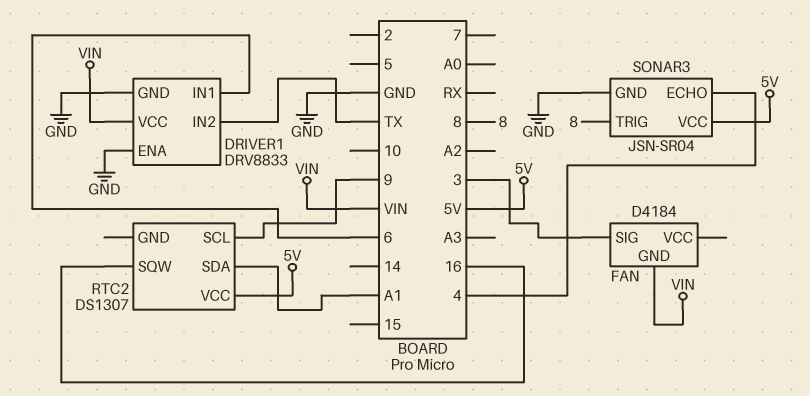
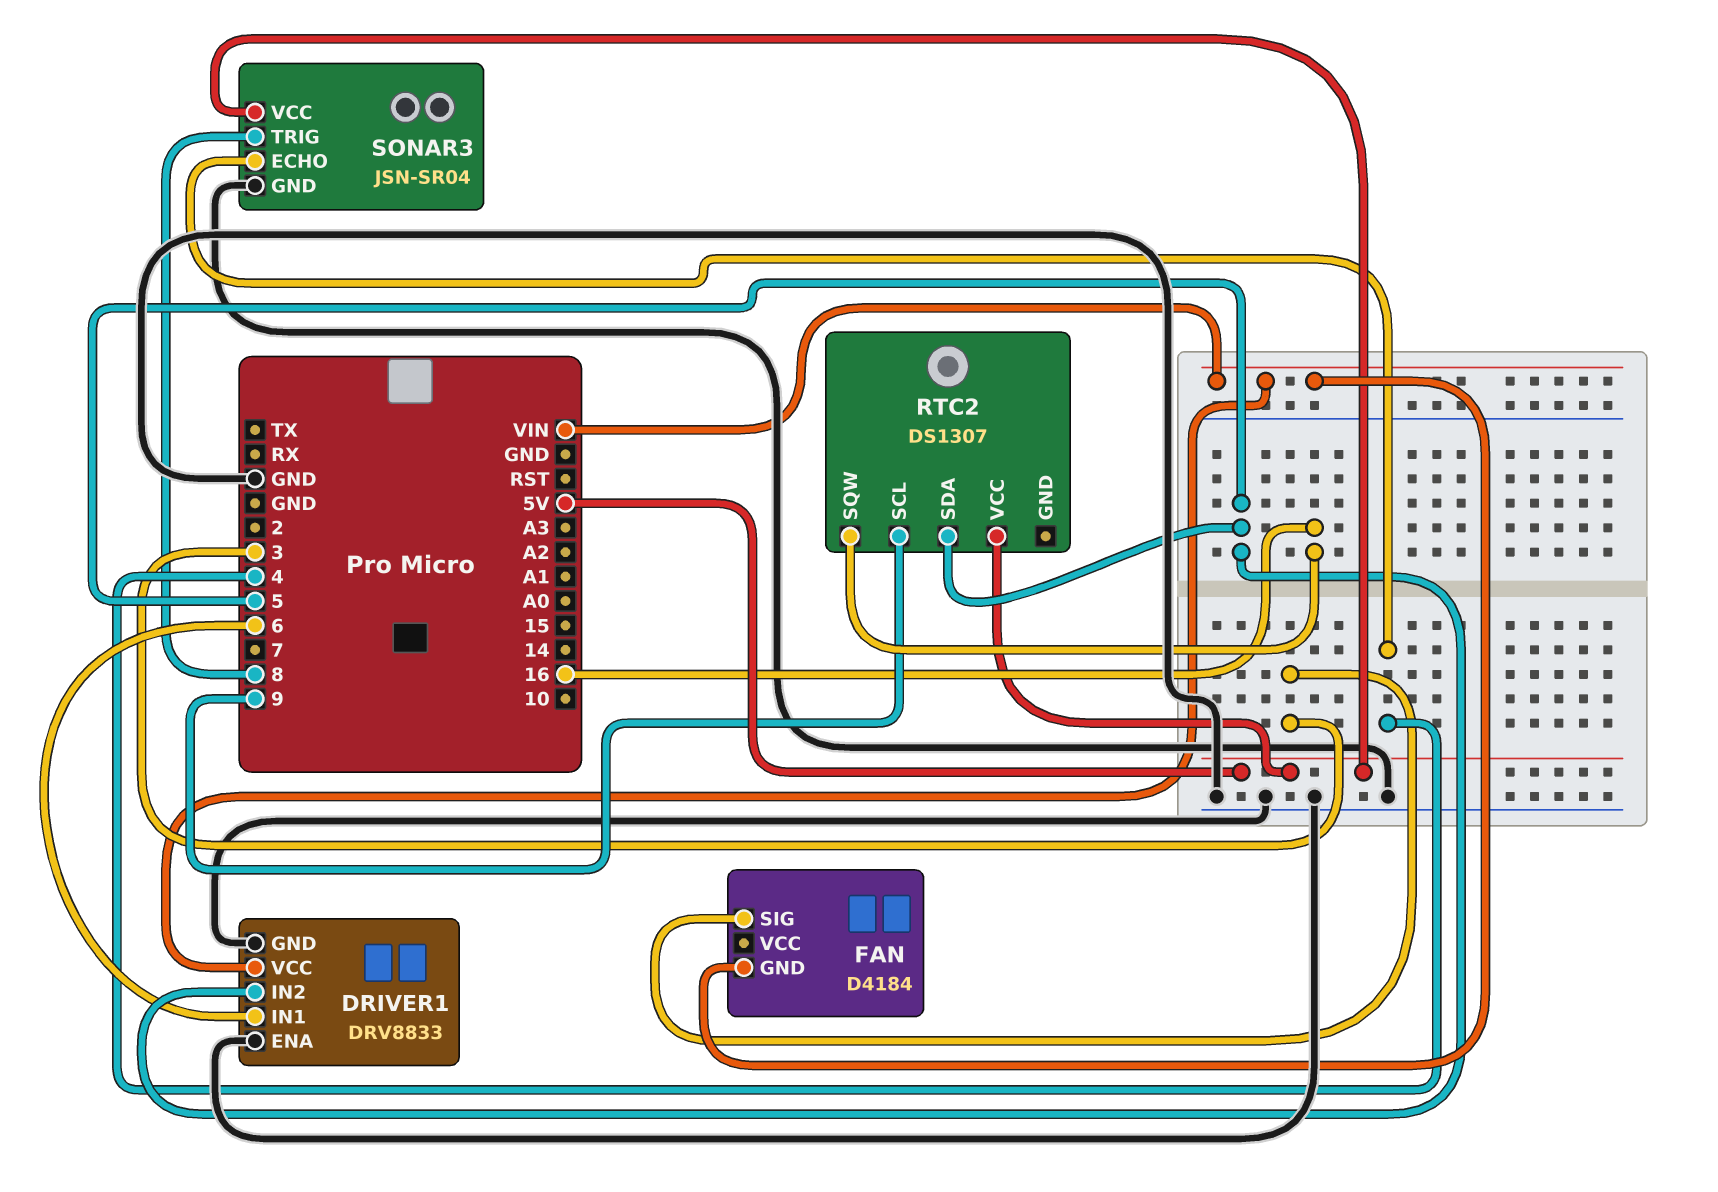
DRIVER1 pin IN2: TX -> 5
RTC2 pin SDA: A1 -> 5

